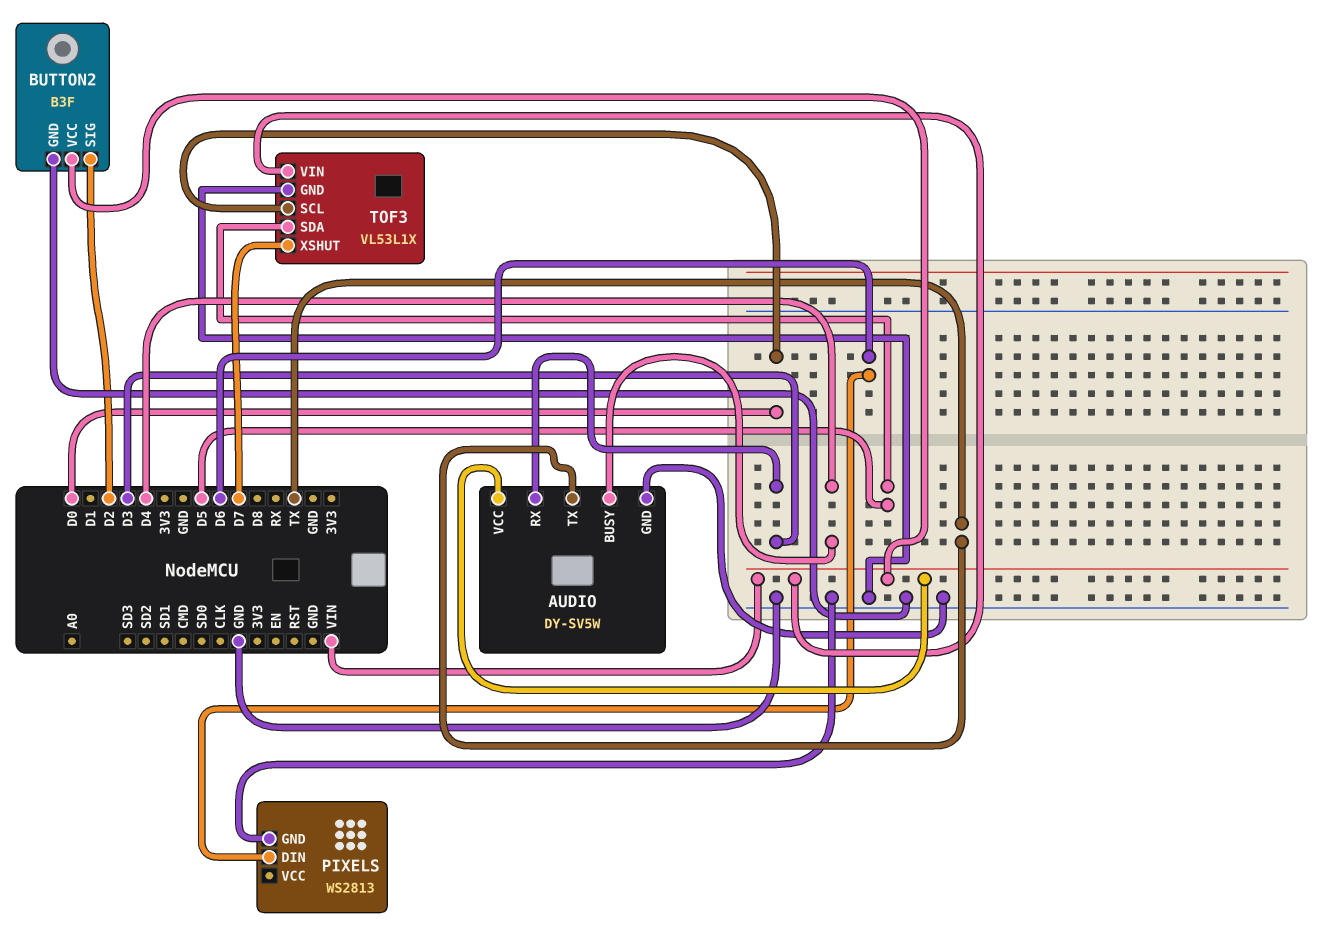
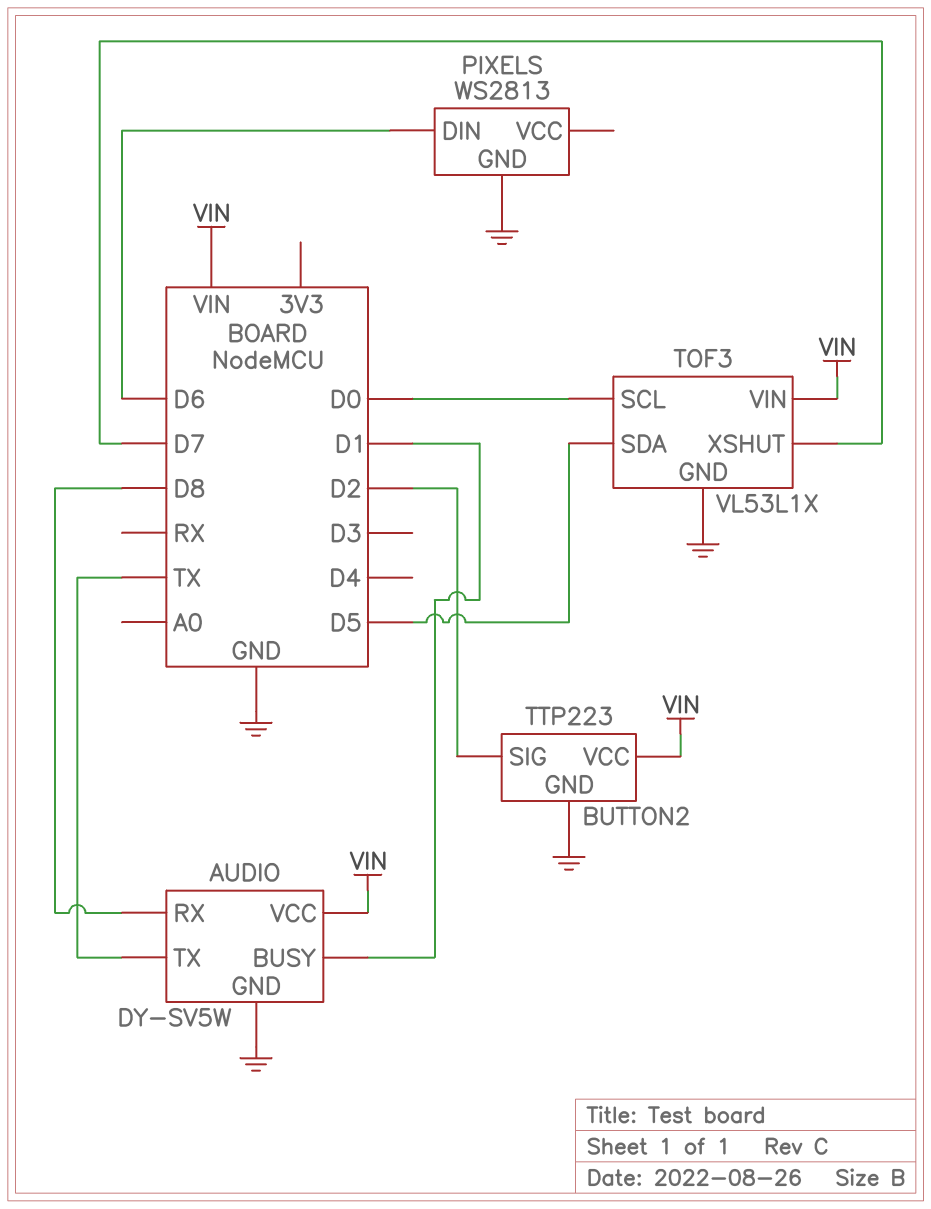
AUDIO pin BUSY: D4 -> D1
AUDIO pin RX: D3 -> D8
BUTTON2: B3F -> TTP223

